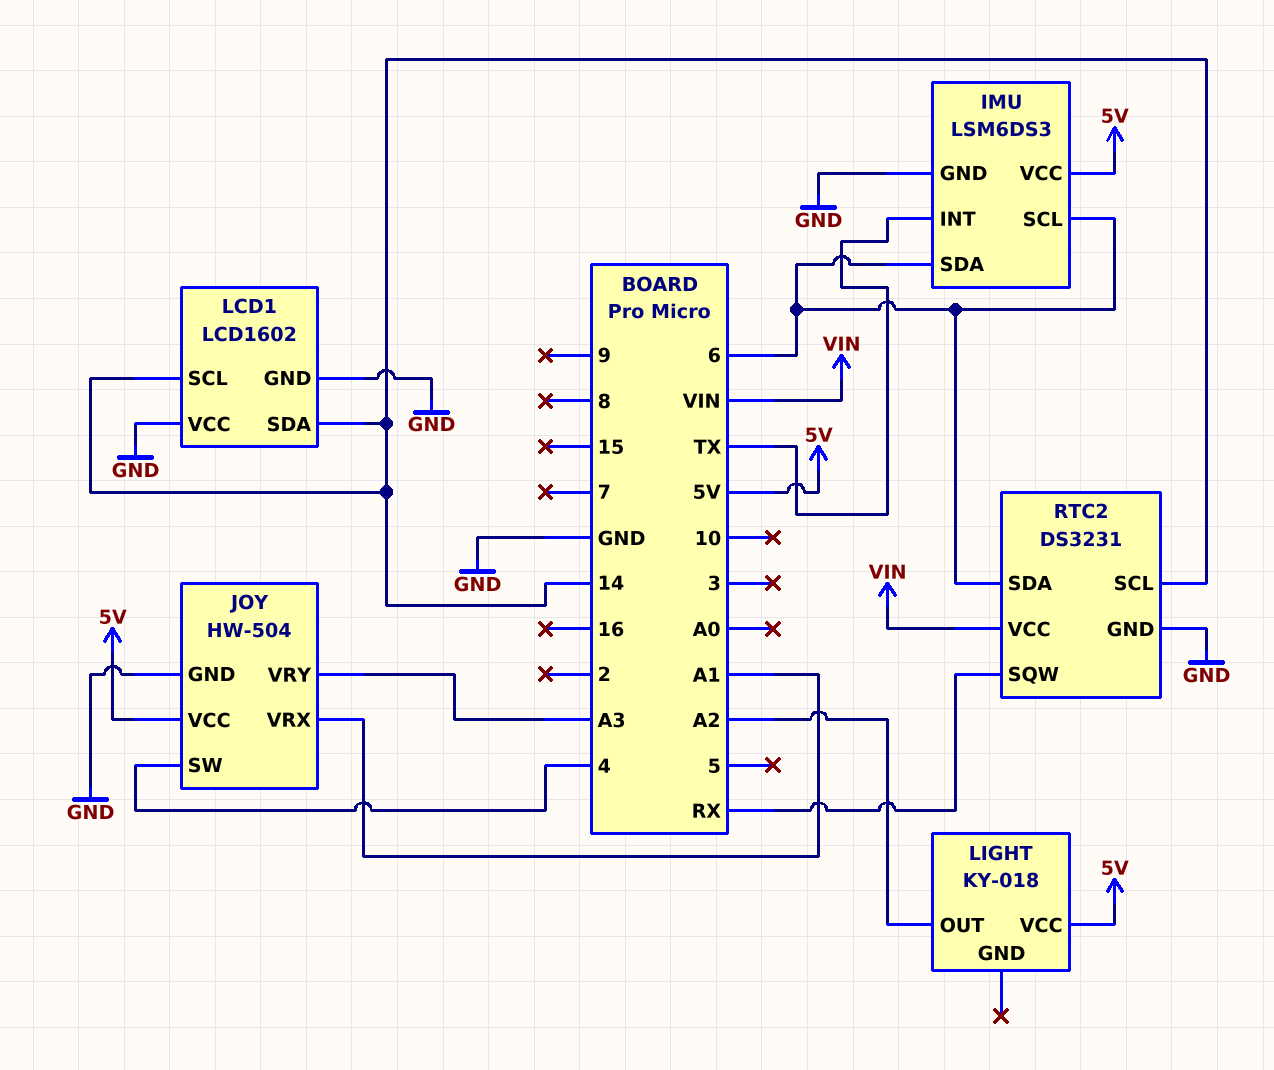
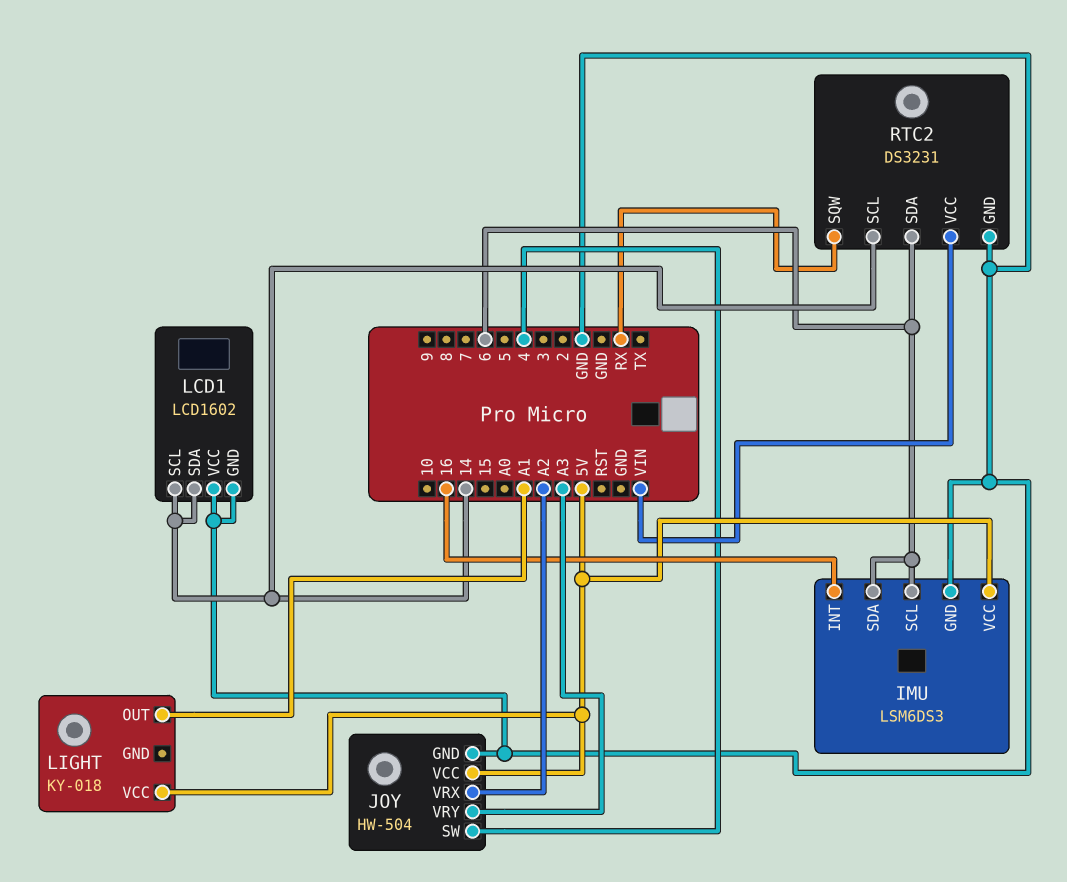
IMU pin INT: TX -> 16
JOY pin VRX: A1 -> A2
LIGHT pin OUT: A2 -> A1

